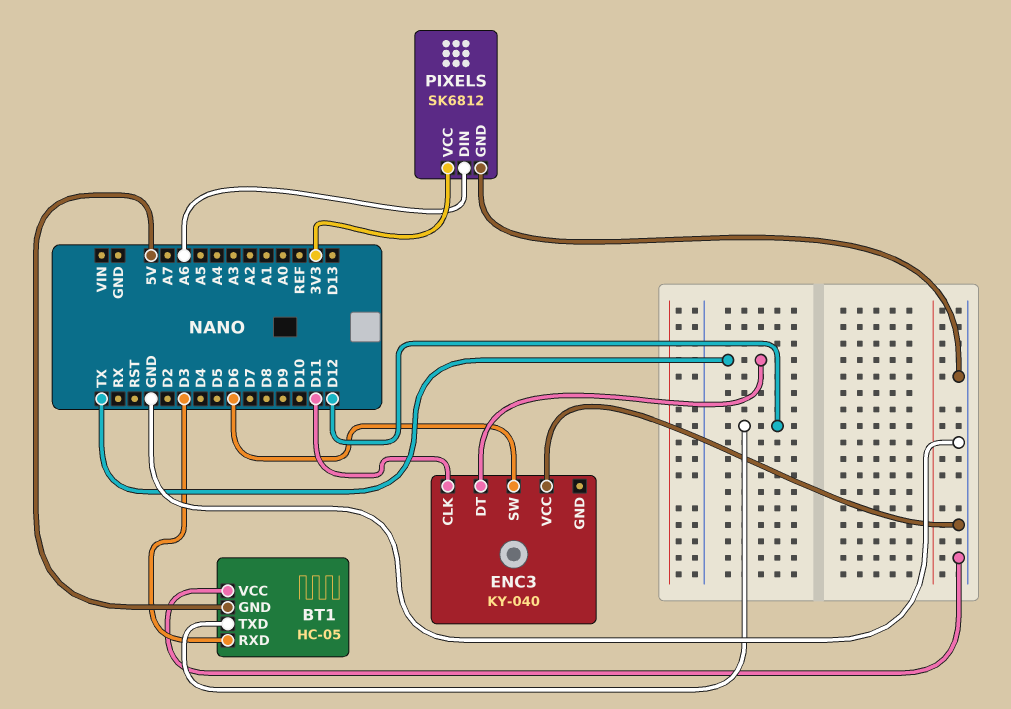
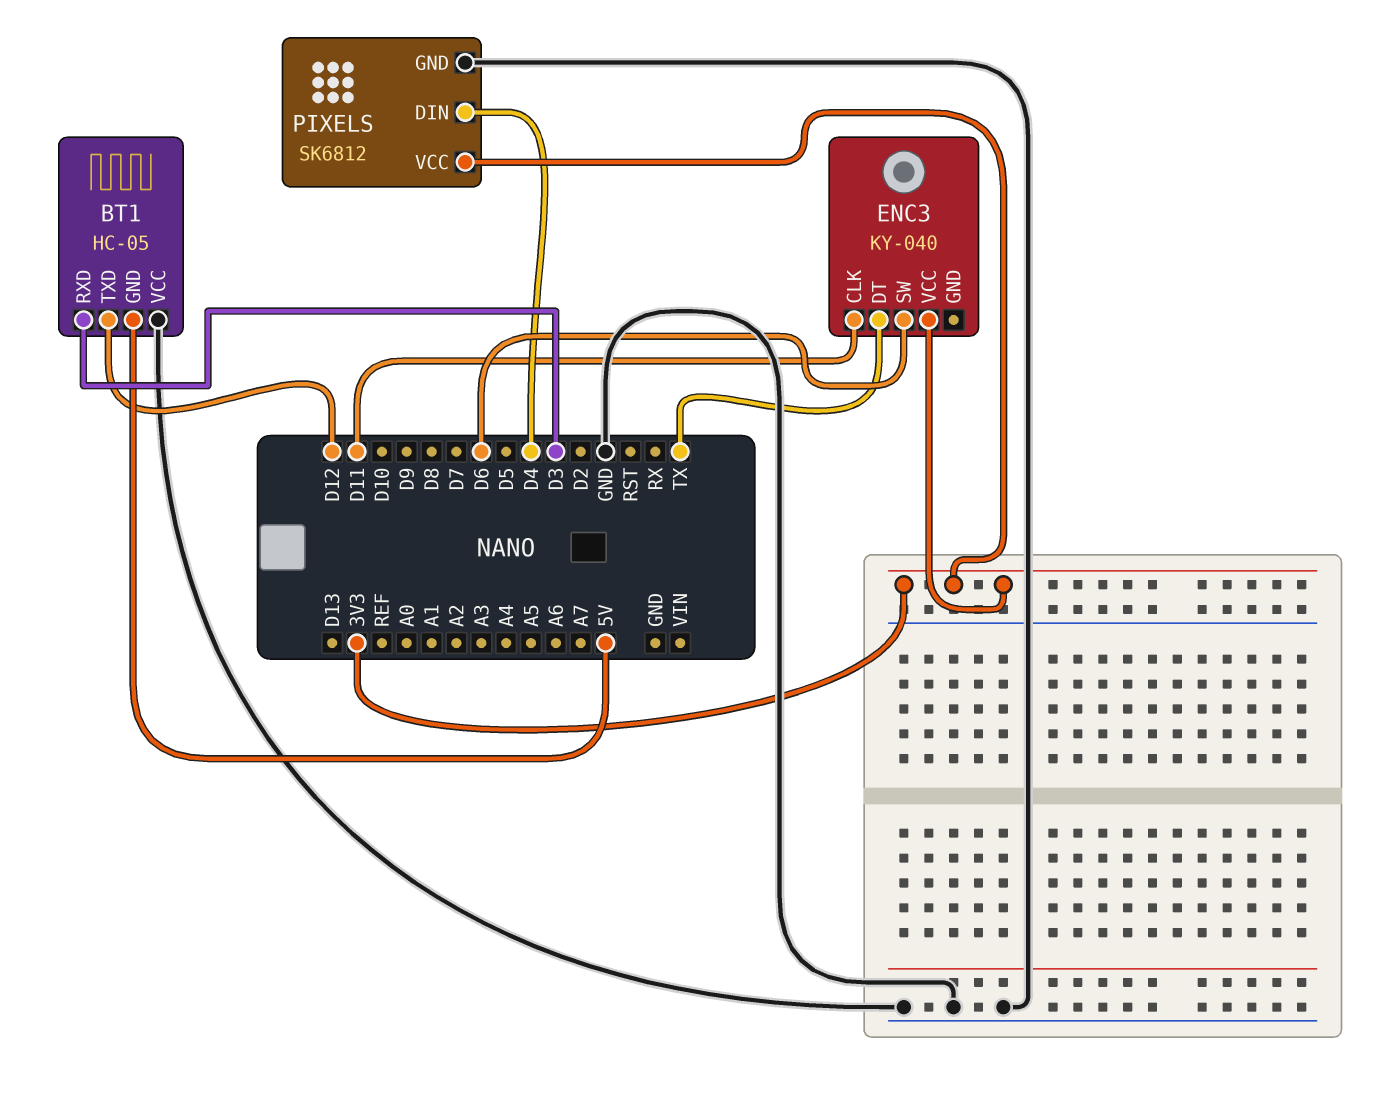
ENC3 pin VCC: GND -> 3V3
PIXELS pin DIN: A6 -> D4

